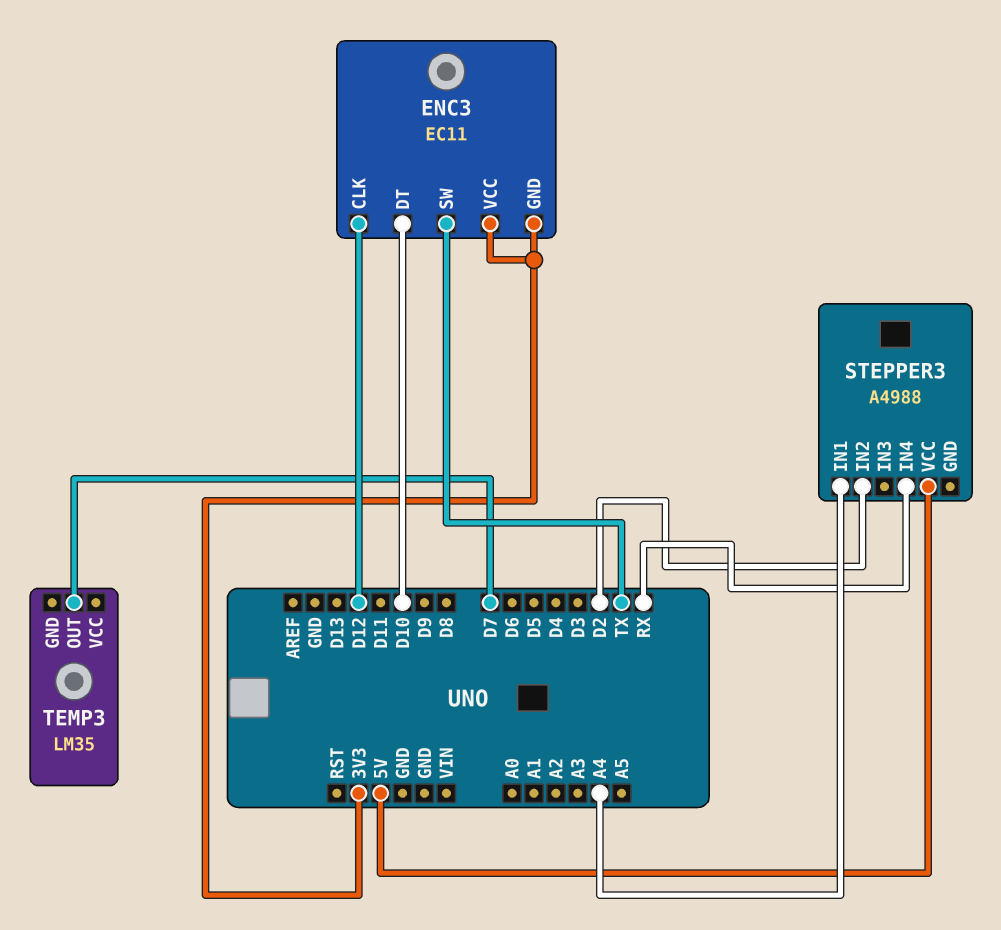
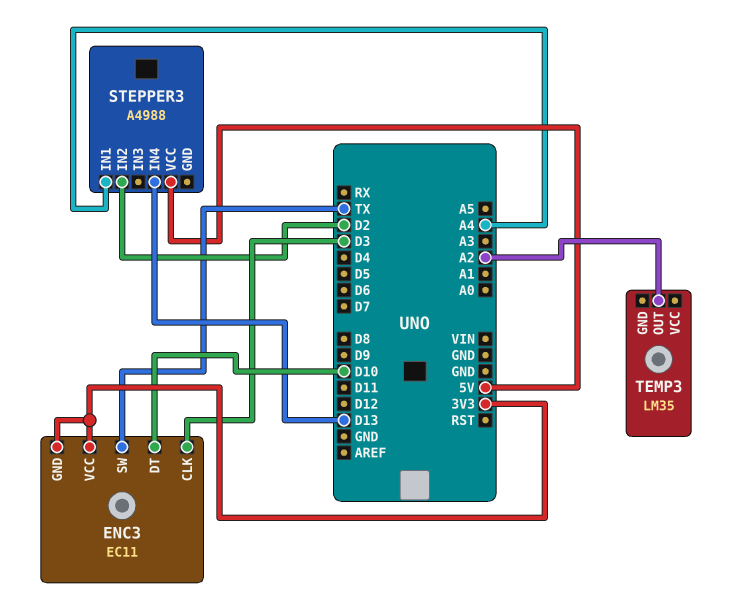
ENC3 pin CLK: D12 -> D3
STEPPER3 pin IN4: RX -> D13
TEMP3 pin OUT: D7 -> A2

